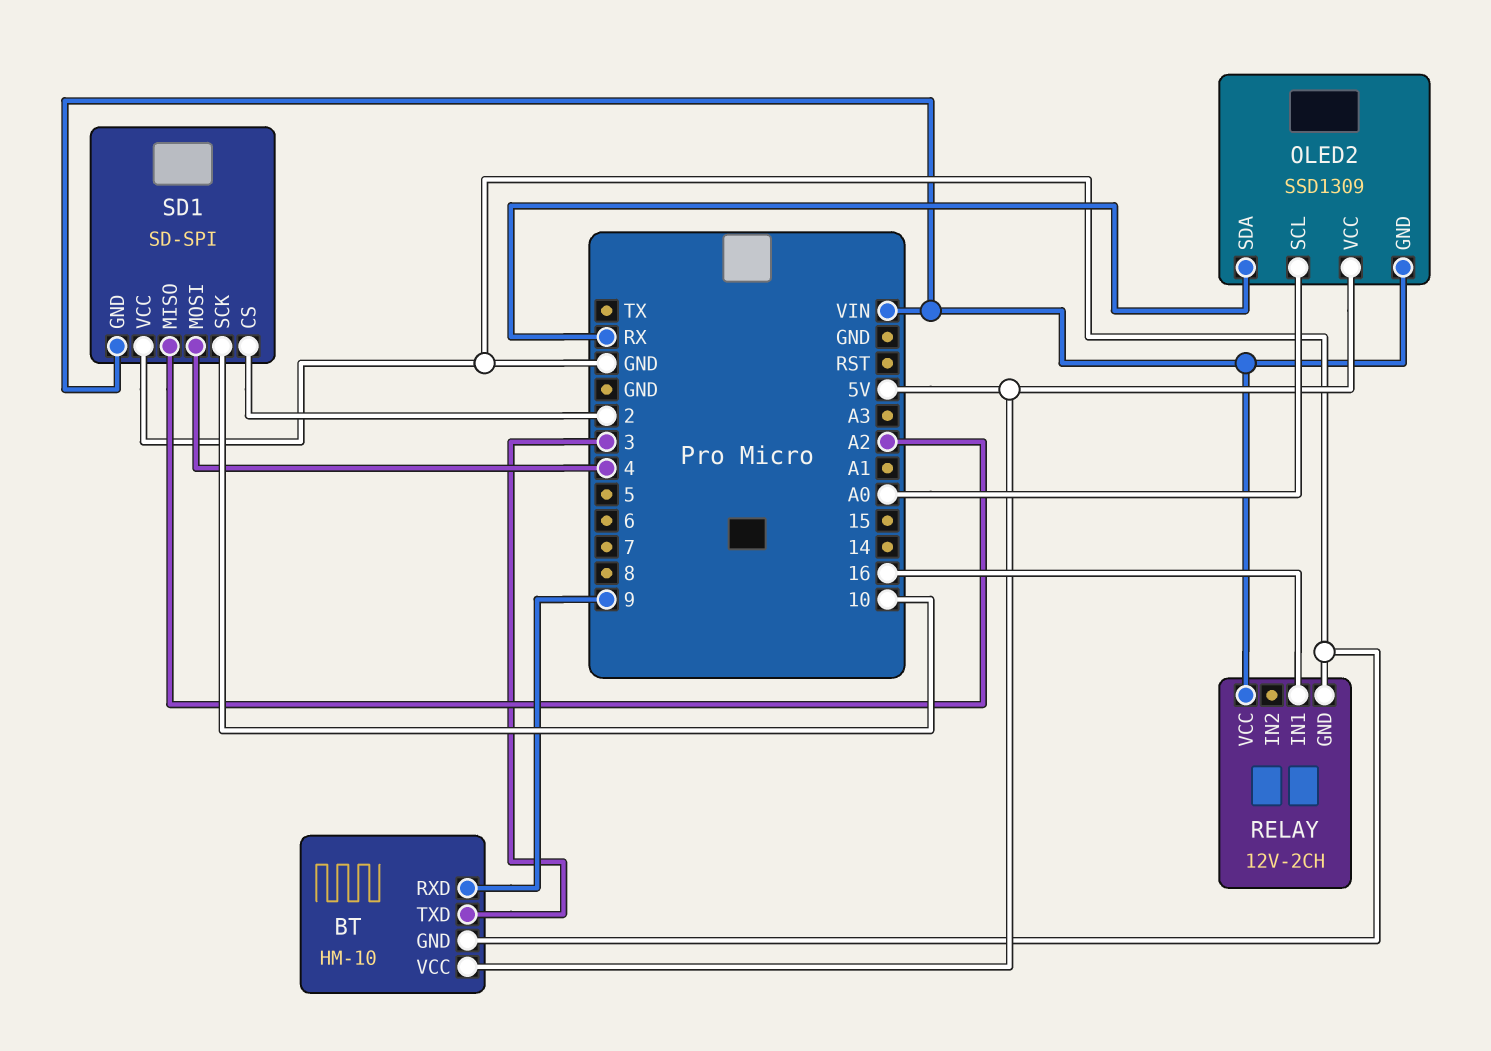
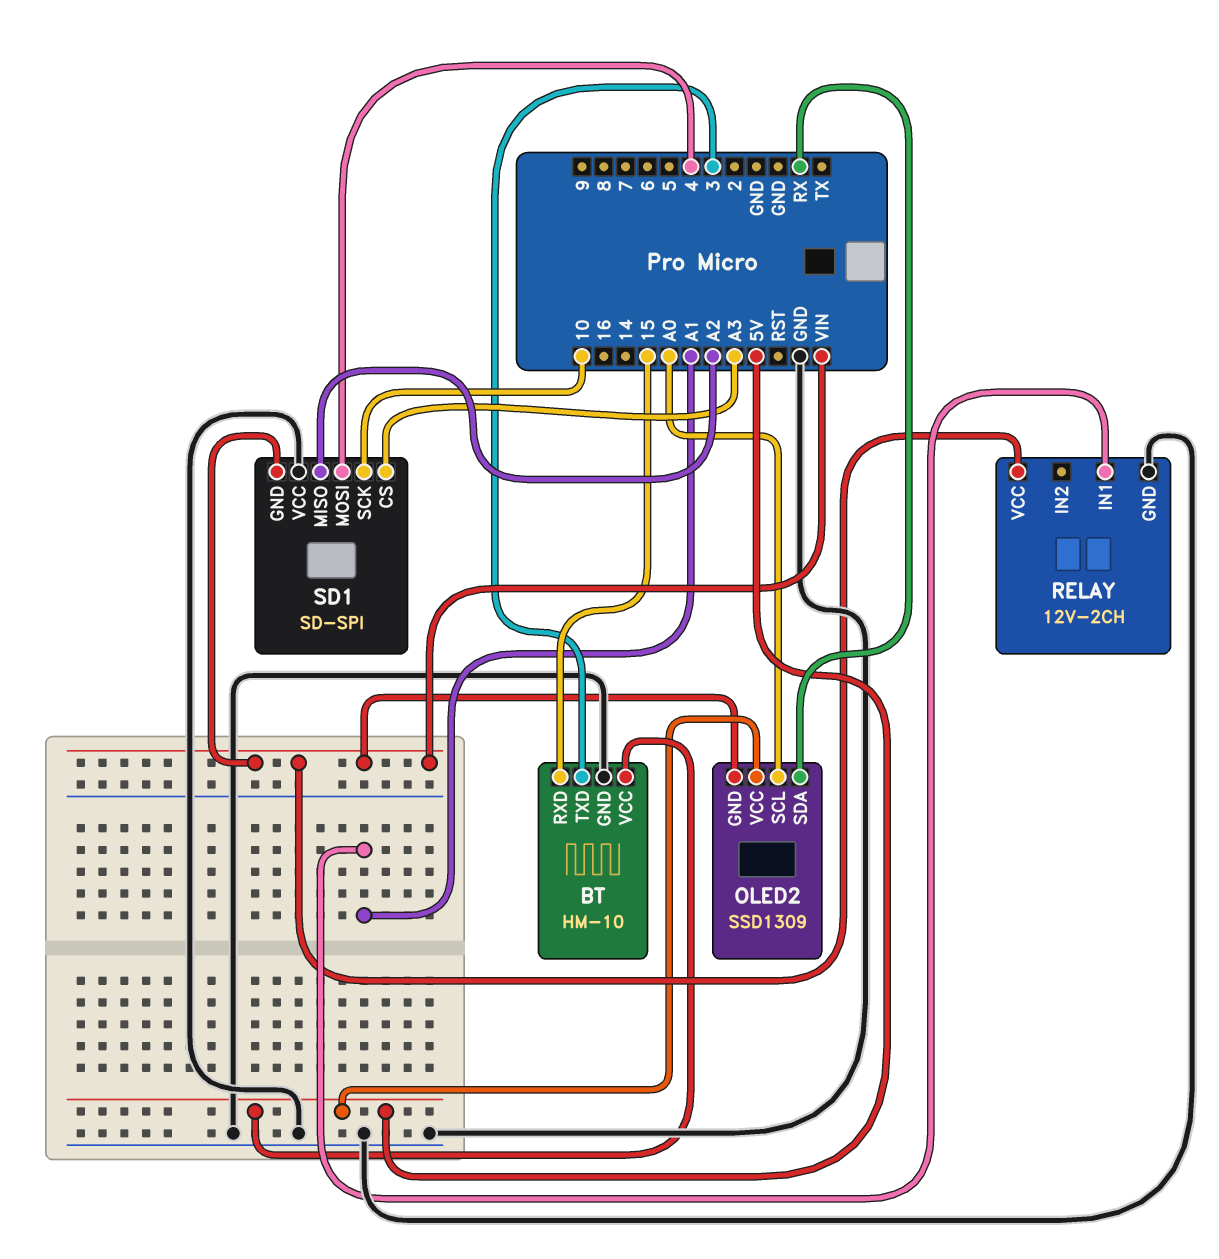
BT pin RXD: 9 -> 15
RELAY pin IN1: 16 -> A1
SD1 pin CS: 2 -> A3

